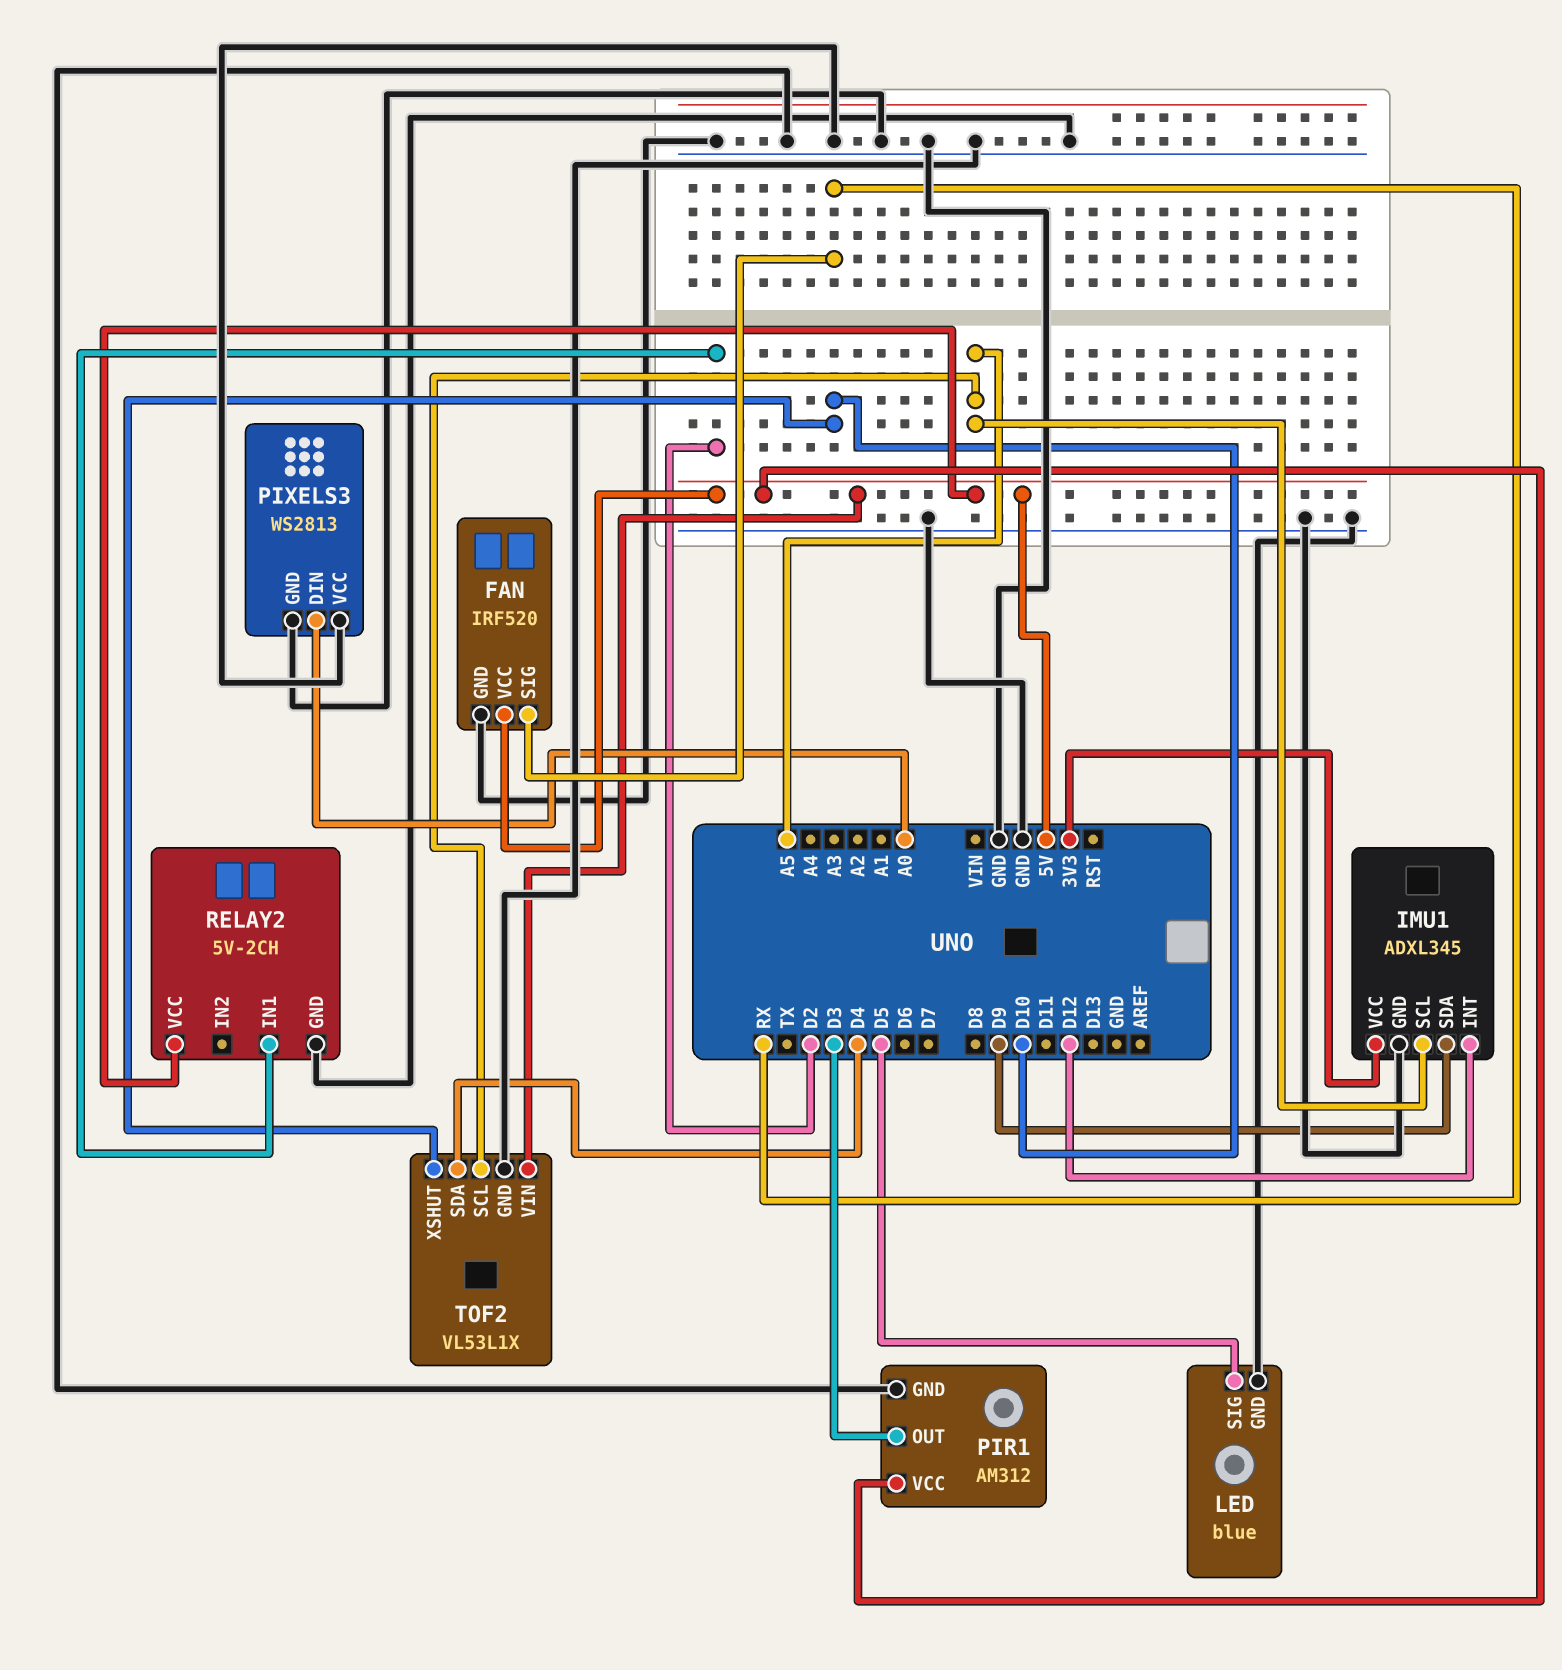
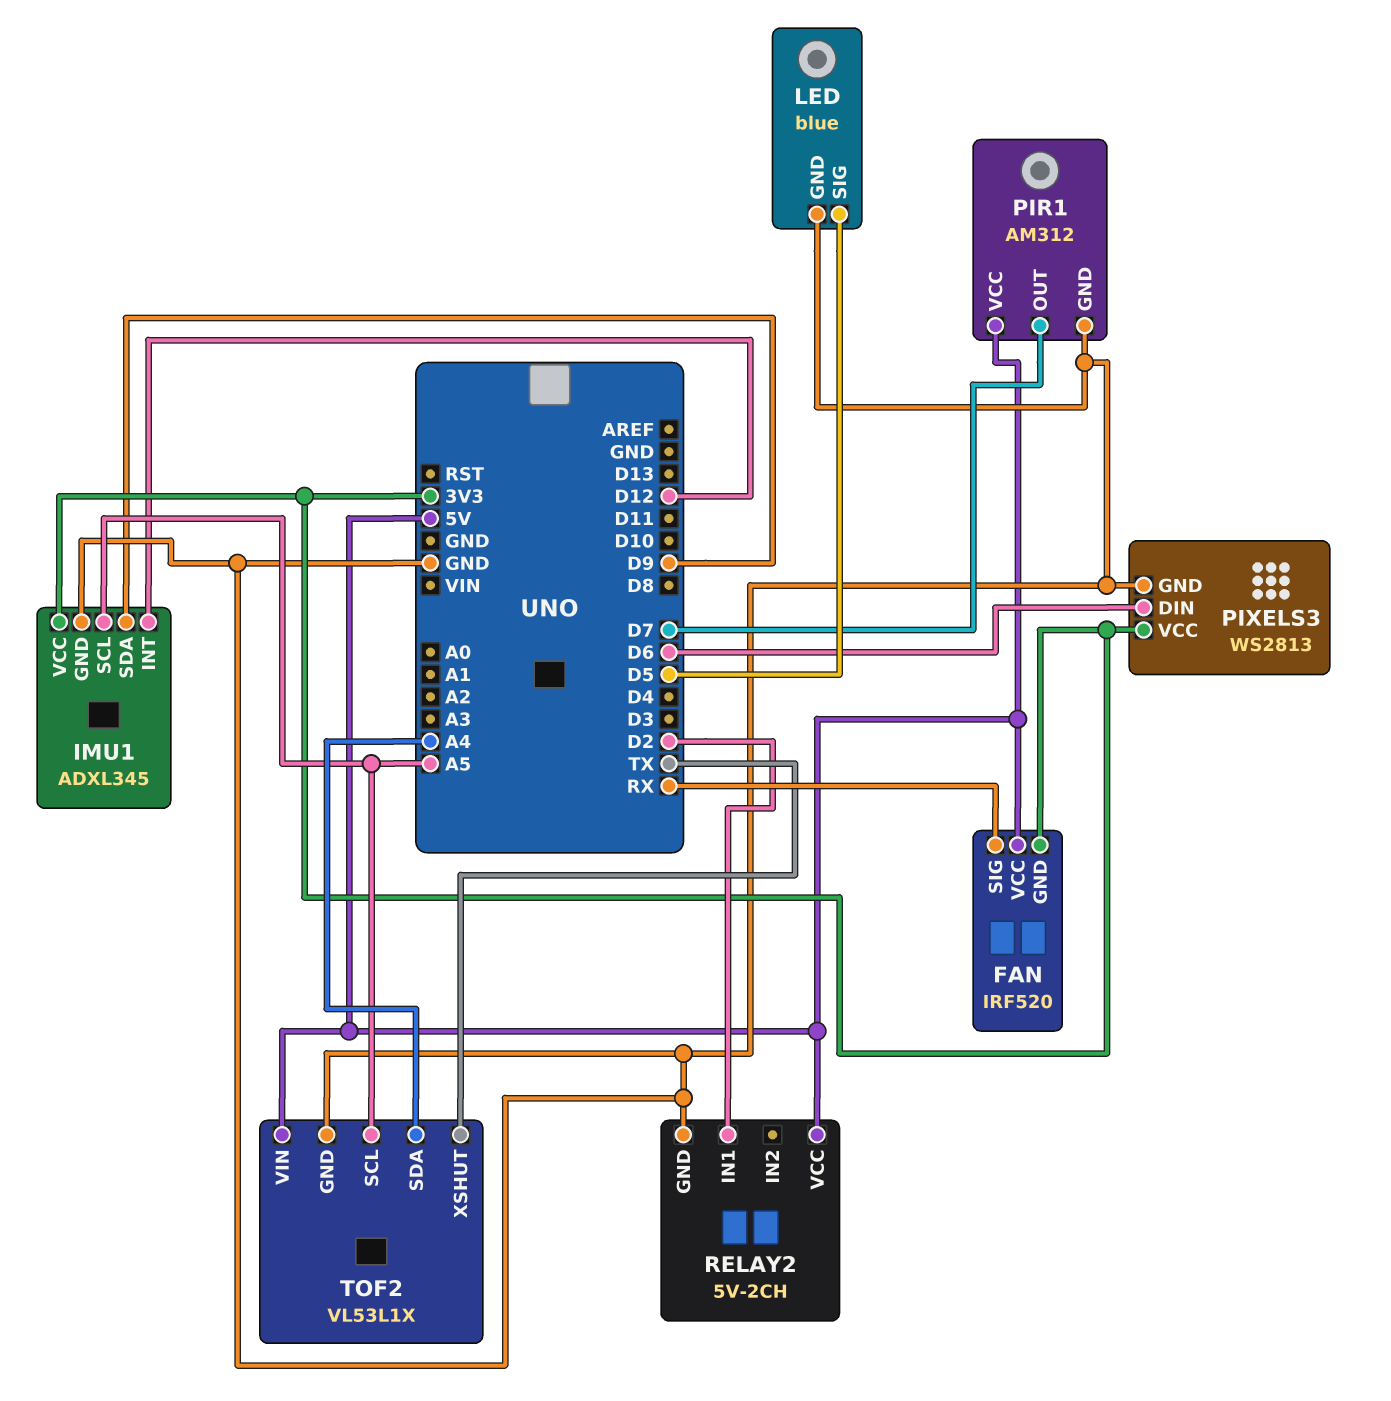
FAN pin GND: GND -> 3V3
PIR1 pin OUT: D3 -> D7
PIXELS3 pin DIN: A0 -> D6
PIXELS3 pin VCC: GND -> 3V3
TOF2 pin SDA: D4 -> A4
TOF2 pin XSHUT: D10 -> TX

